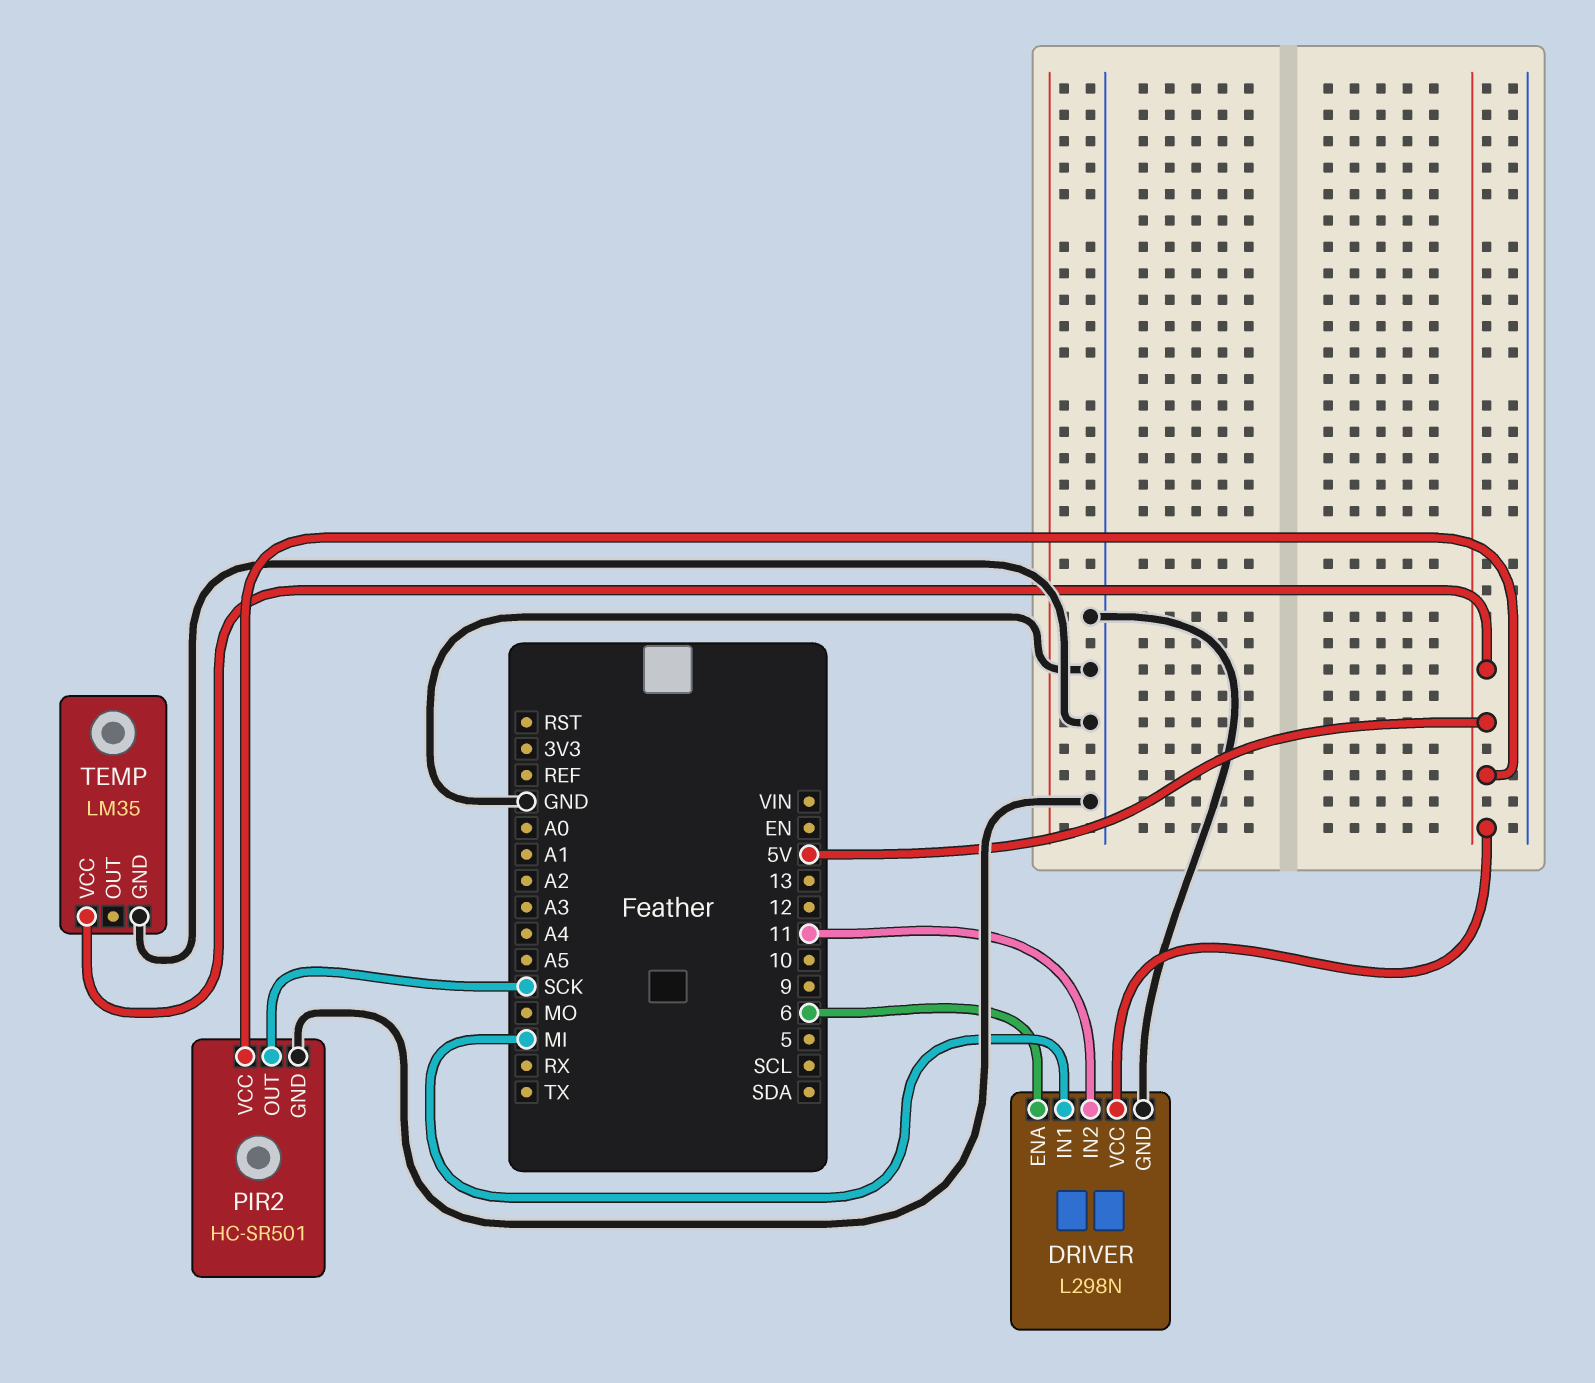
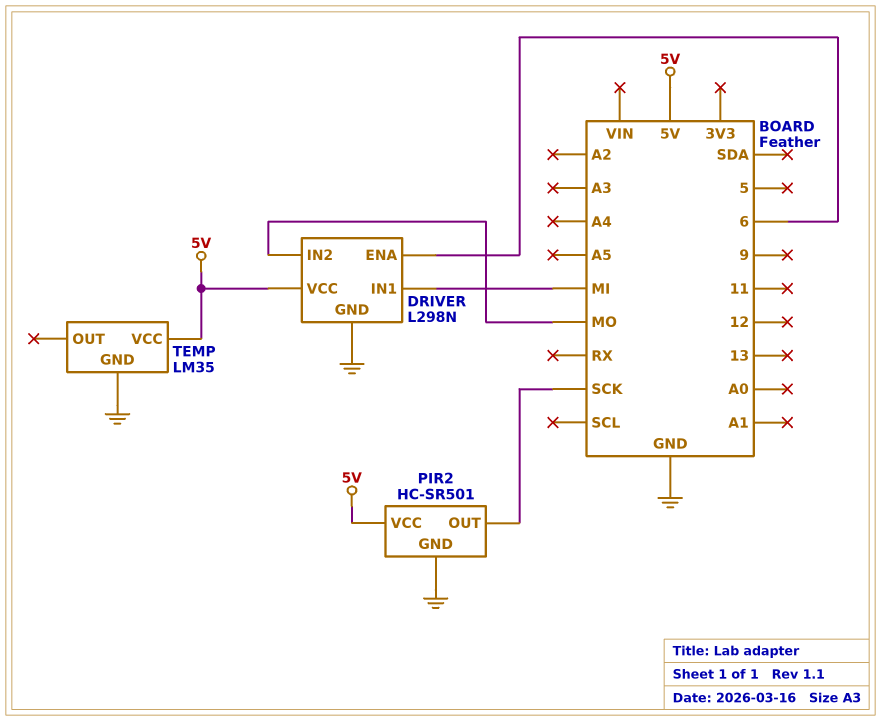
DRIVER pin IN2: 11 -> MO

